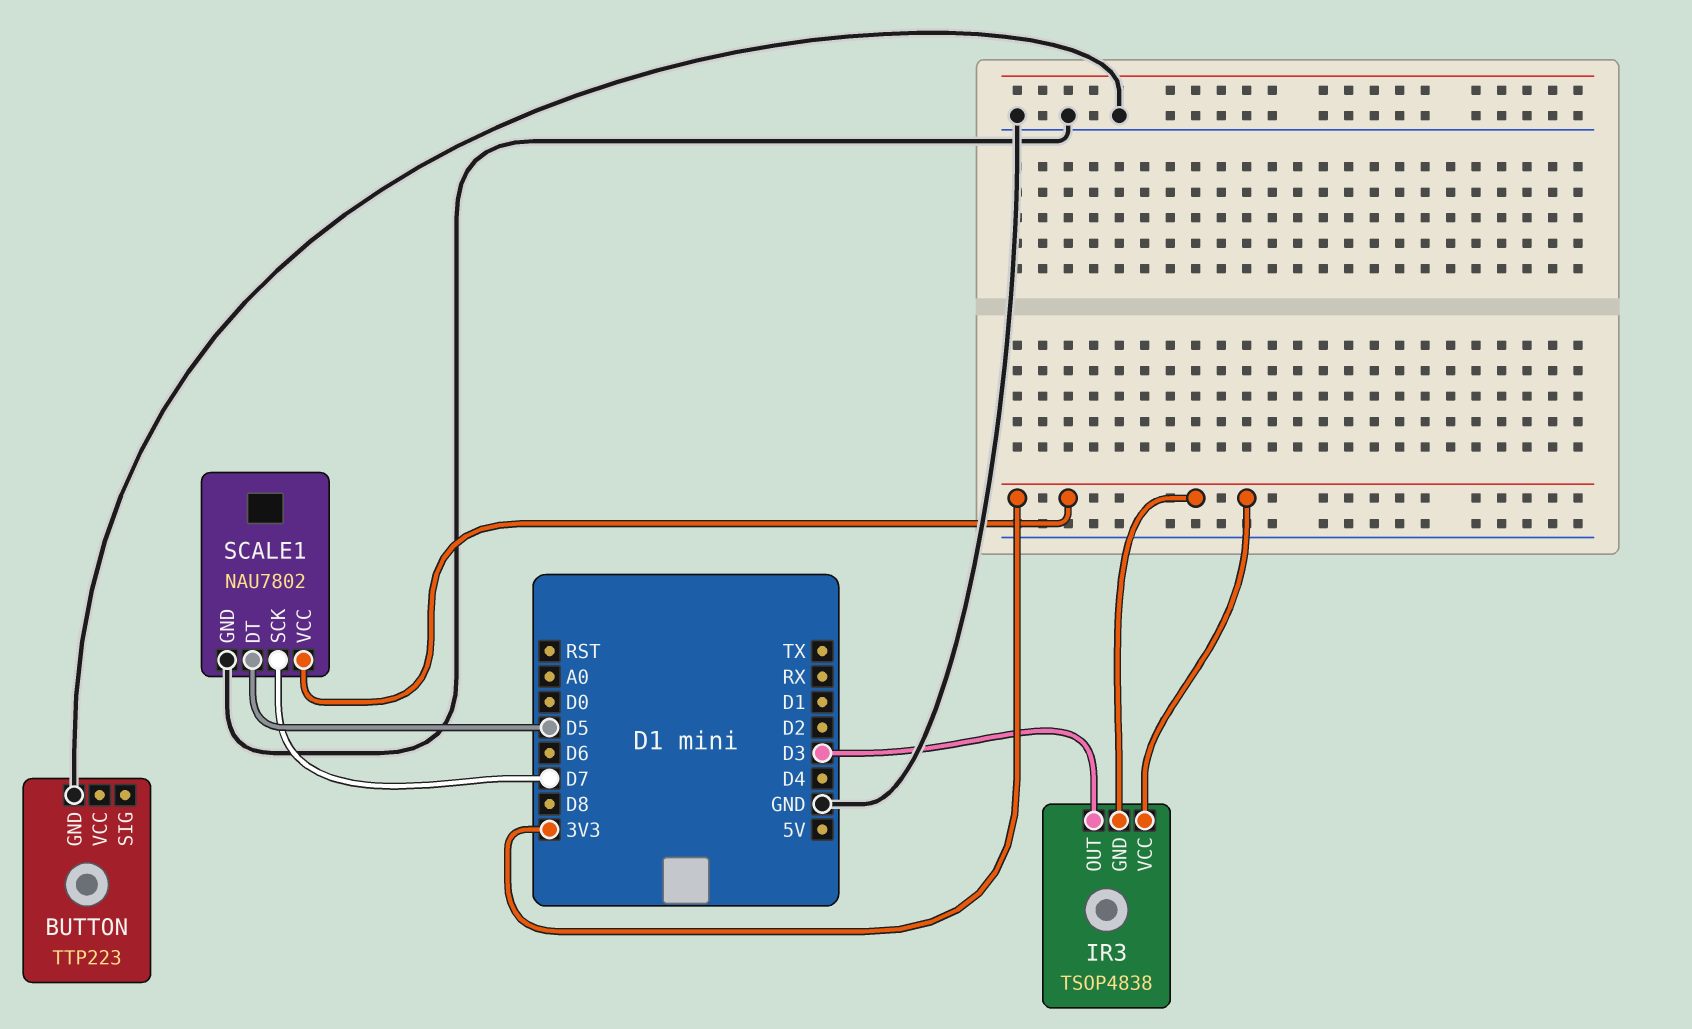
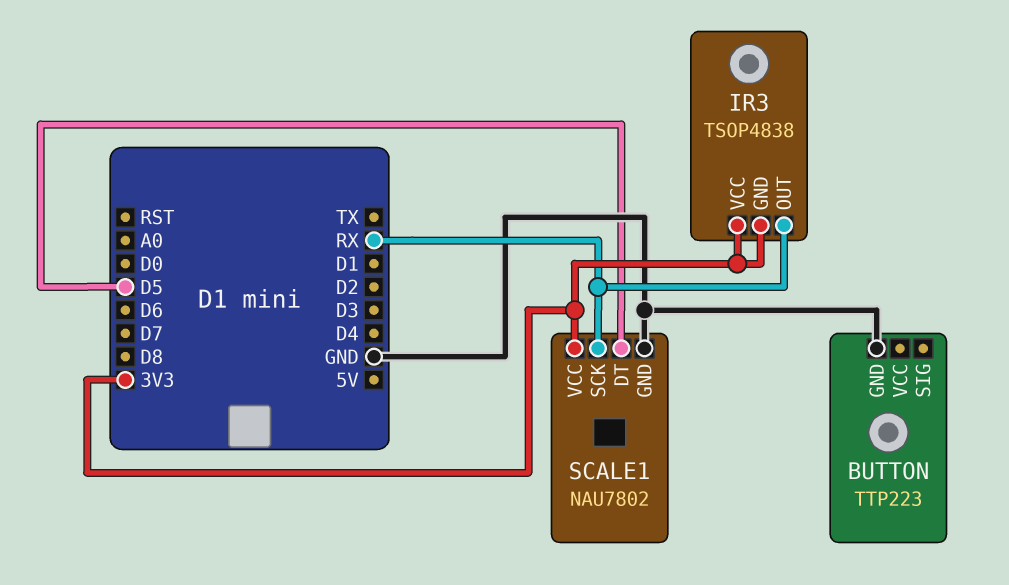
IR3 pin OUT: D3 -> RX
SCALE1 pin SCK: D7 -> RX

